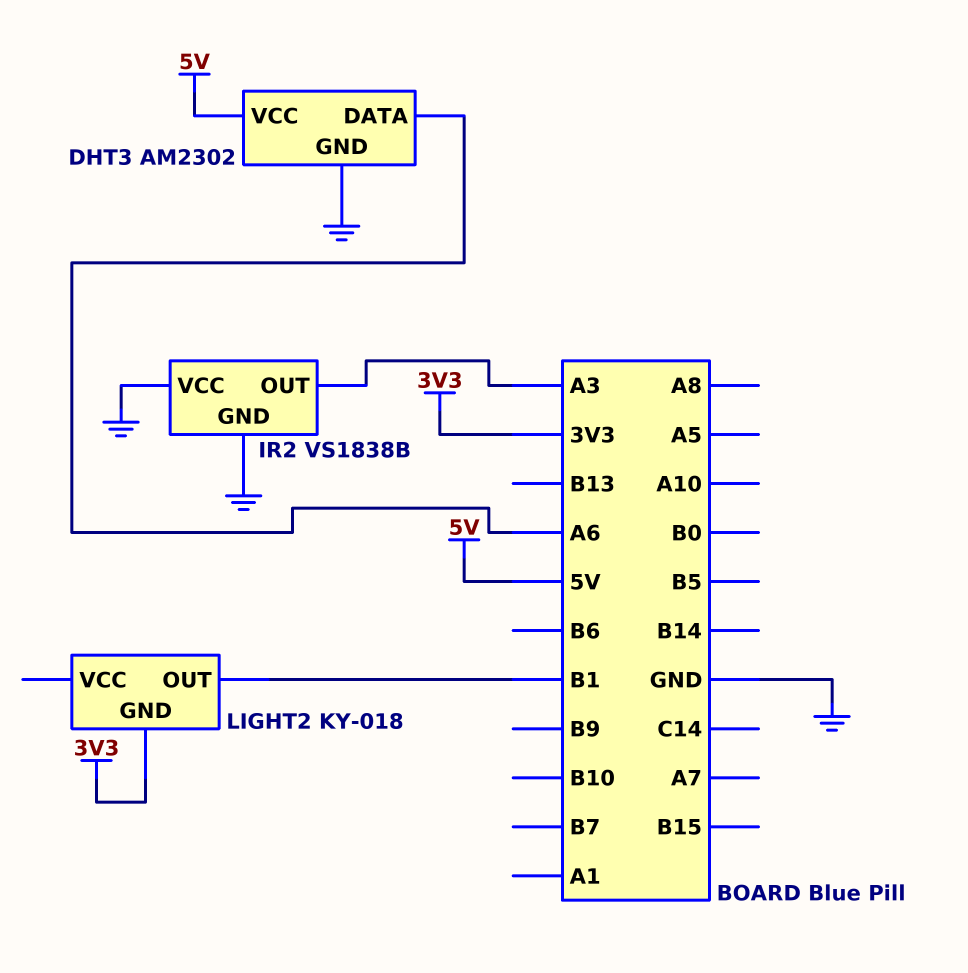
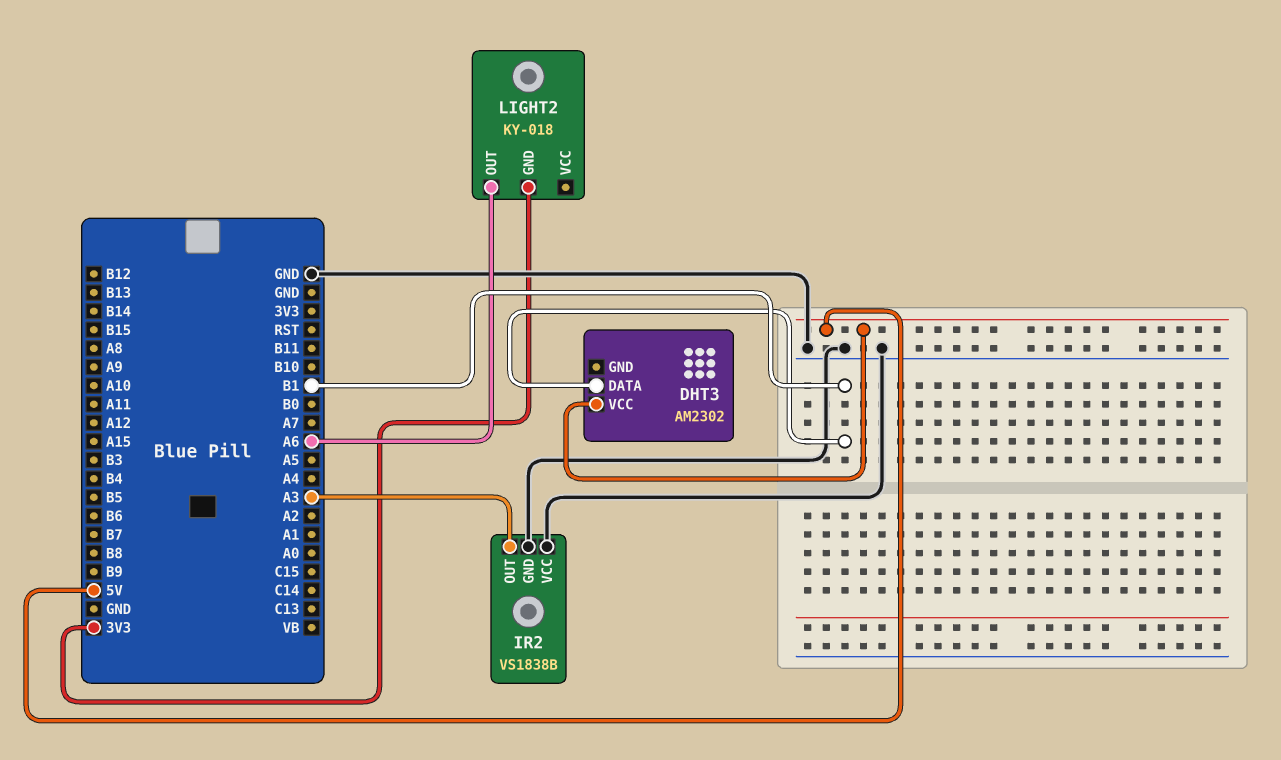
DHT3 pin DATA: A6 -> B1
DHT3 pin GND: GND -> none
LIGHT2 pin OUT: B1 -> A6

